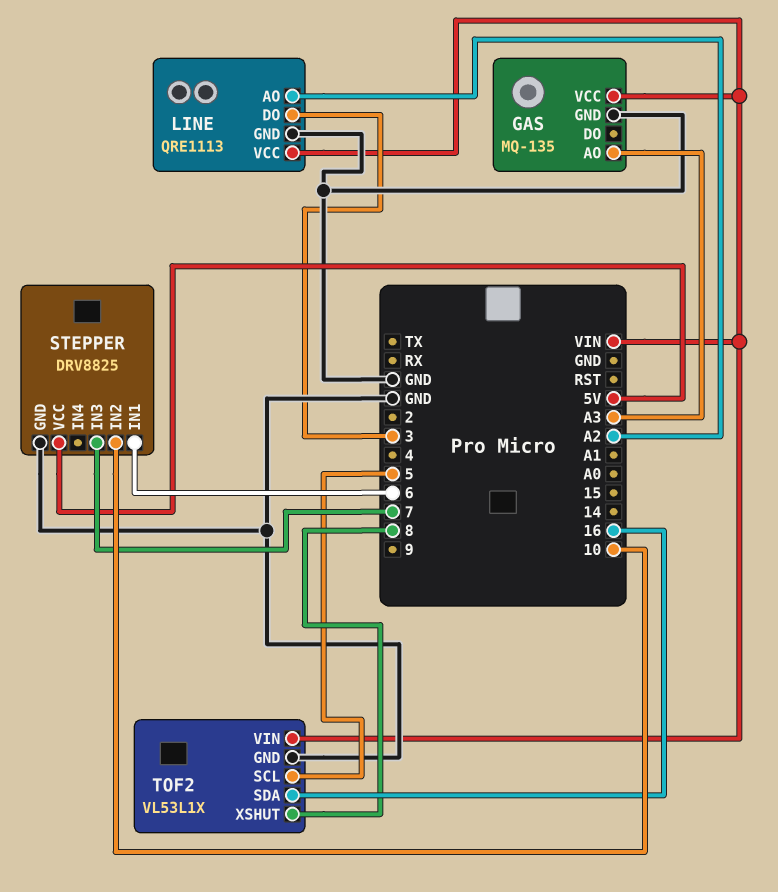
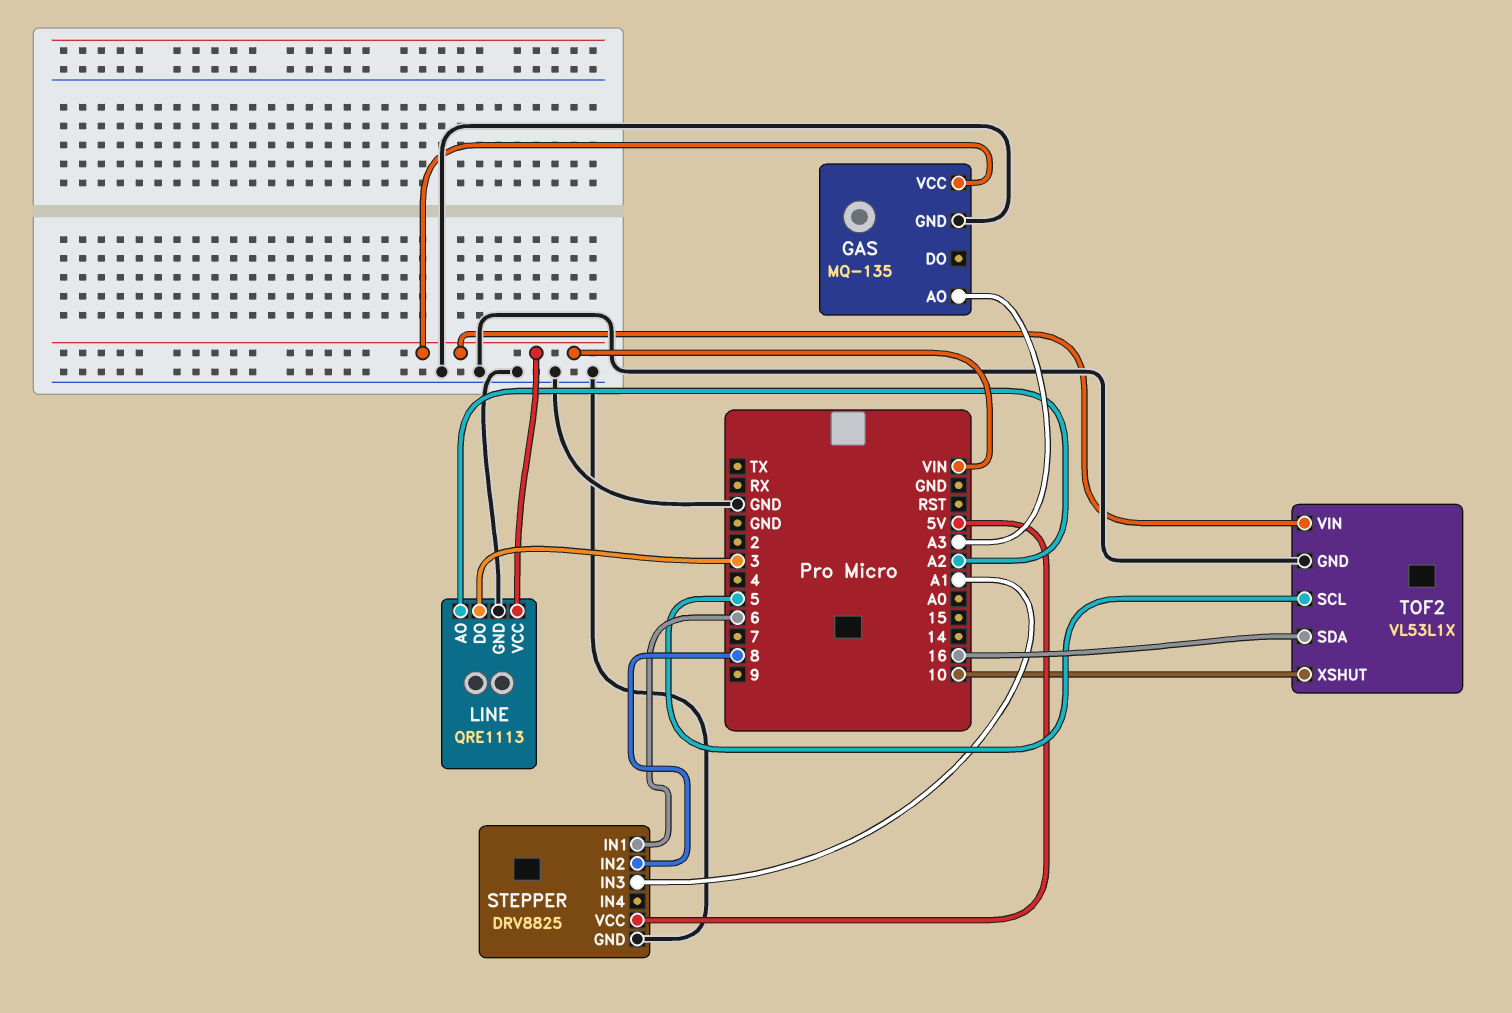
STEPPER pin IN2: 10 -> 8
STEPPER pin IN3: 7 -> A1
TOF2 pin XSHUT: 8 -> 10

